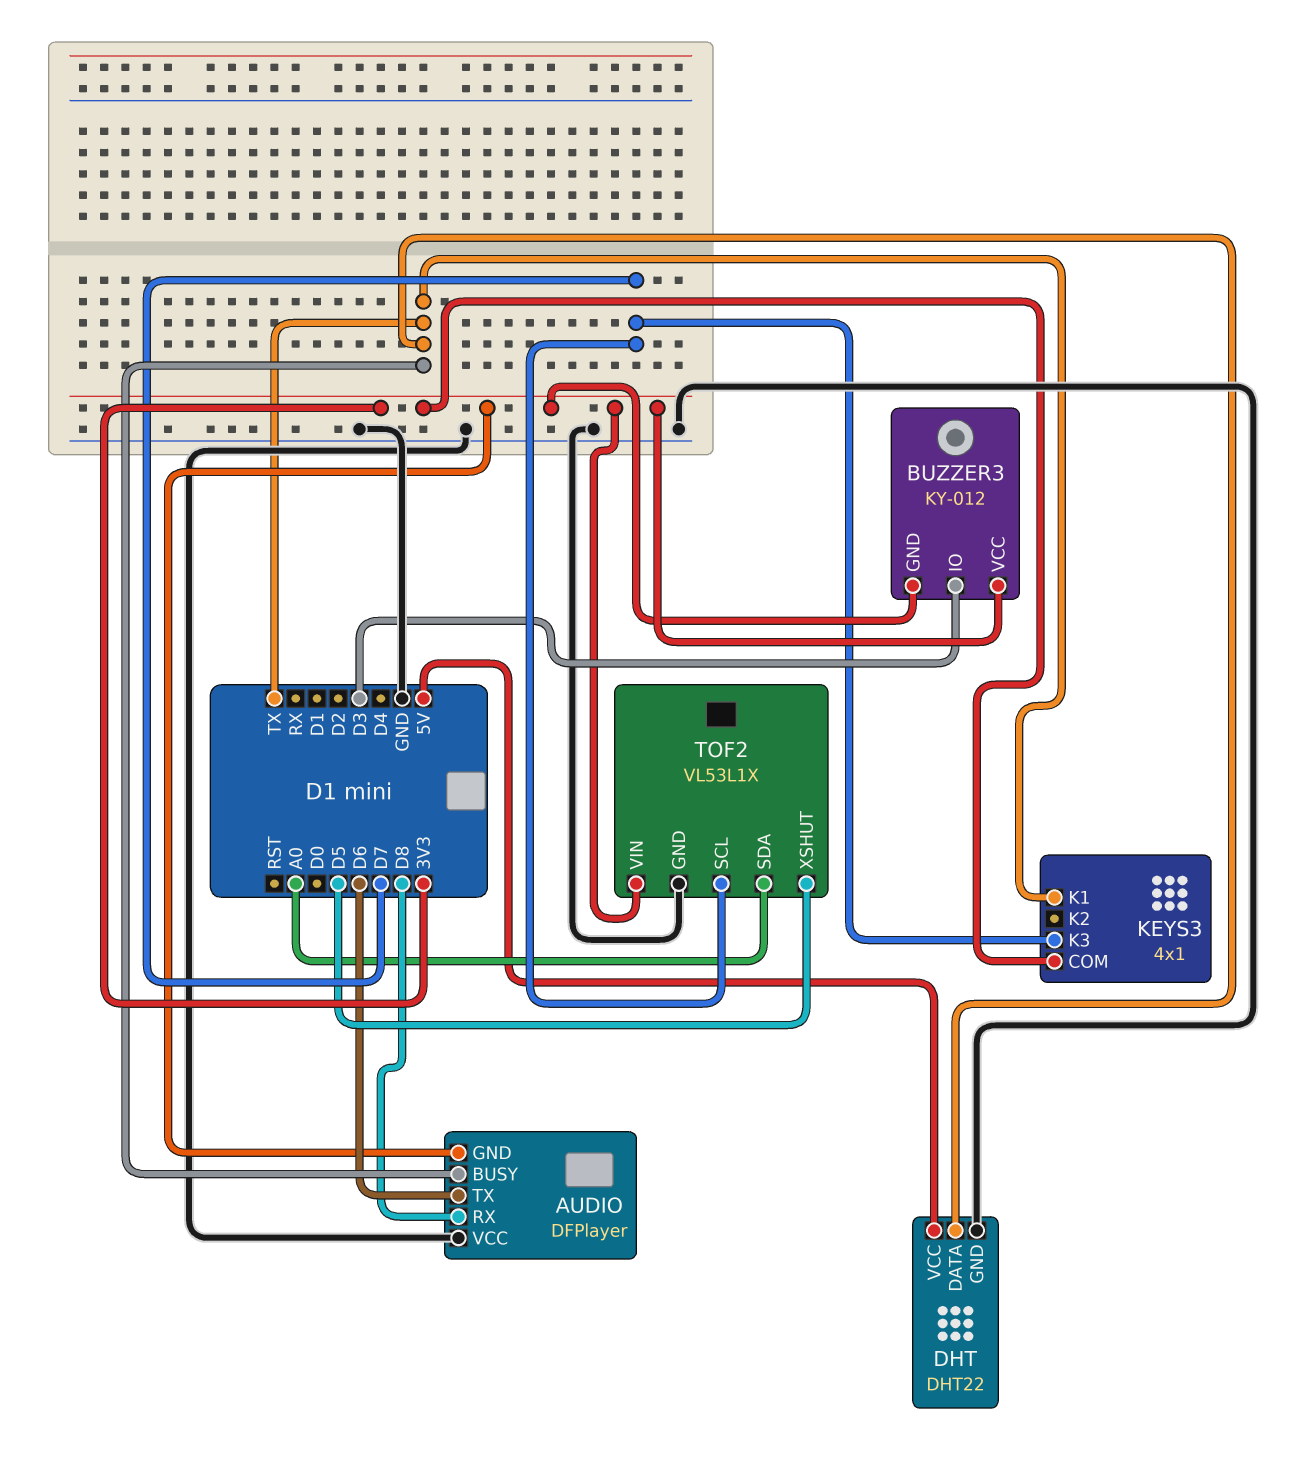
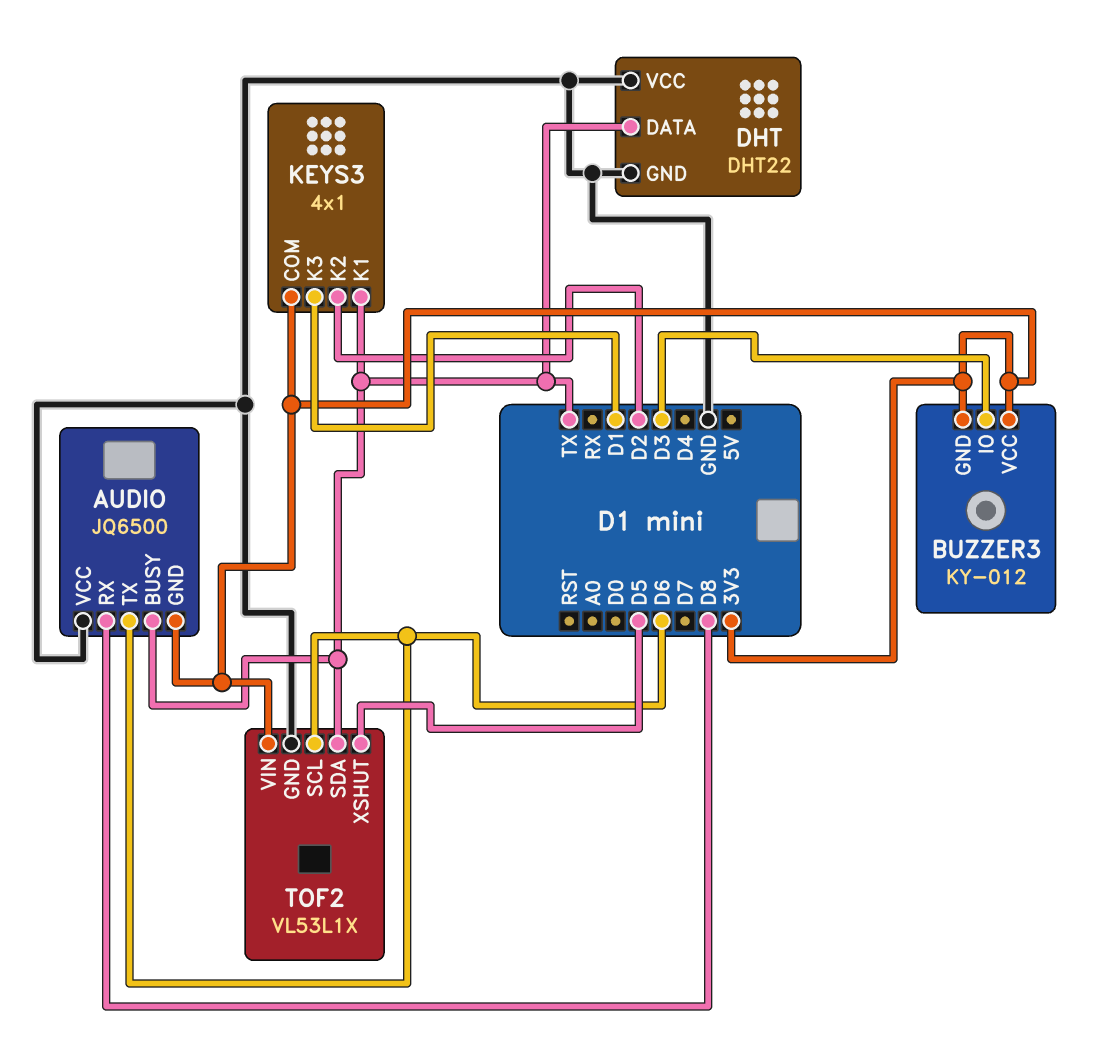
AUDIO: DFPlayer -> JQ6500
DHT pin VCC: 5V -> GND
KEYS3 pin K2: none -> D2
KEYS3 pin K3: D7 -> D1
TOF2 pin SCL: D7 -> D6
TOF2 pin SDA: A0 -> TX

